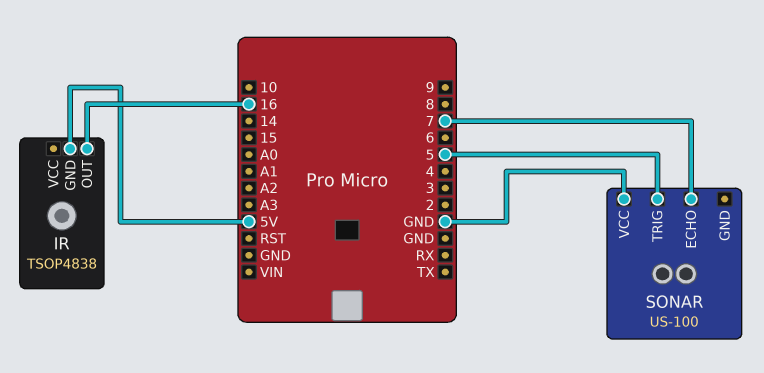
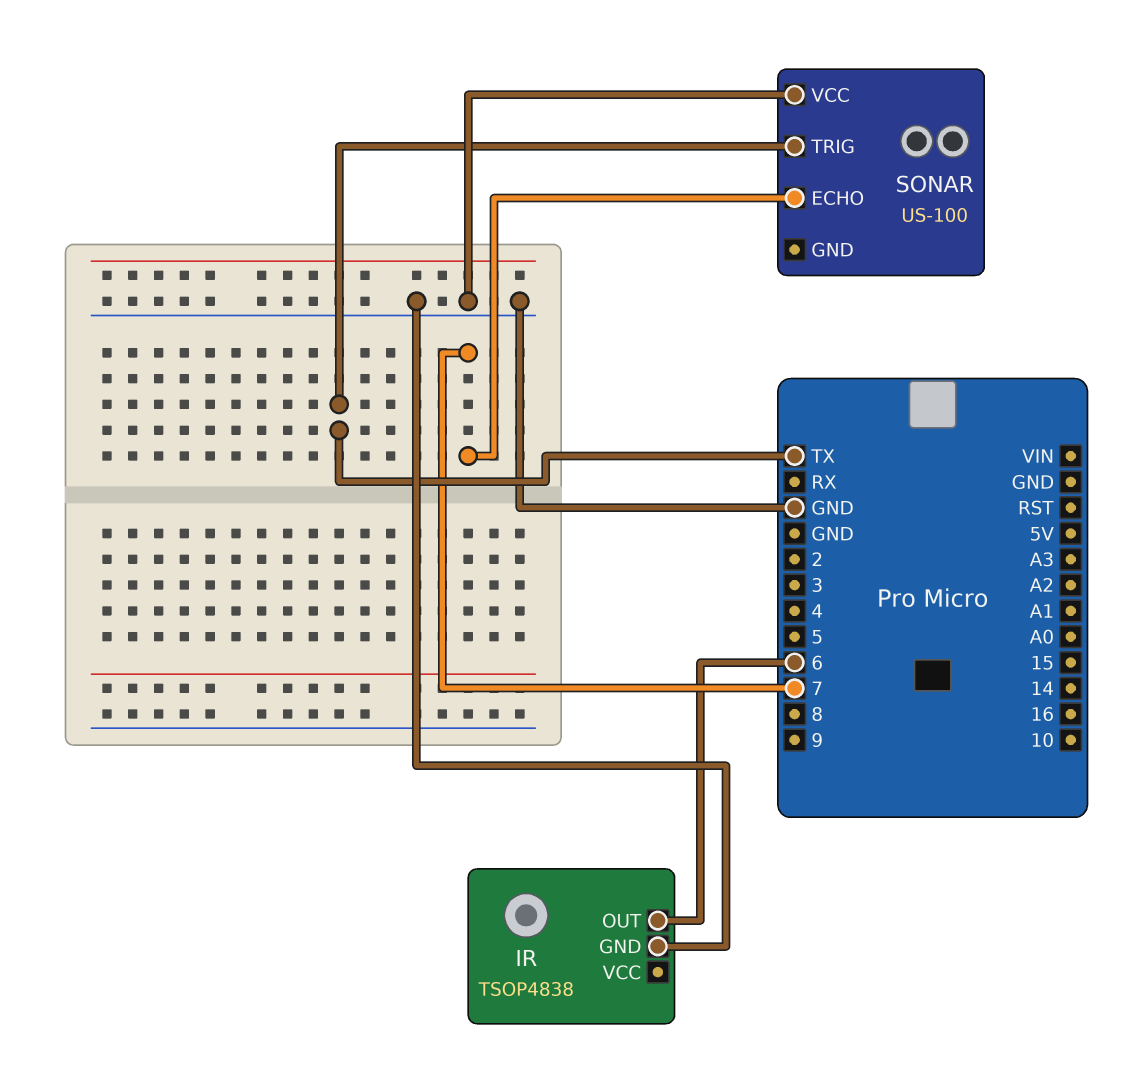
IR pin GND: 5V -> GND
IR pin OUT: 16 -> 6
SONAR pin TRIG: 5 -> TX

